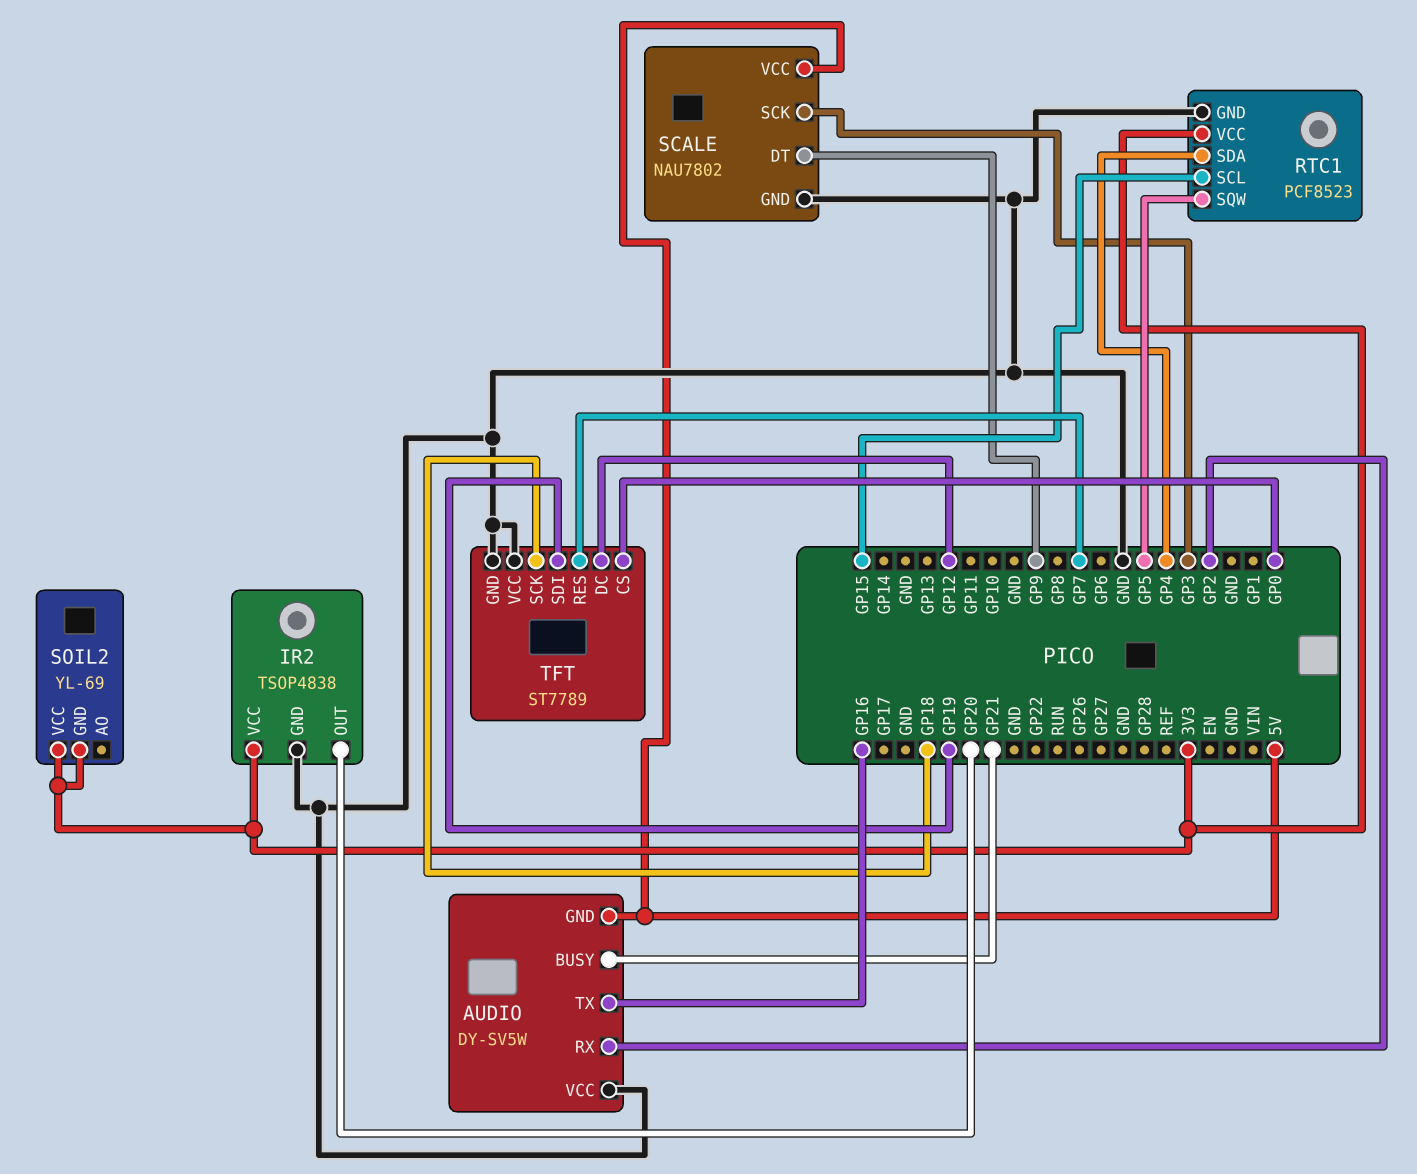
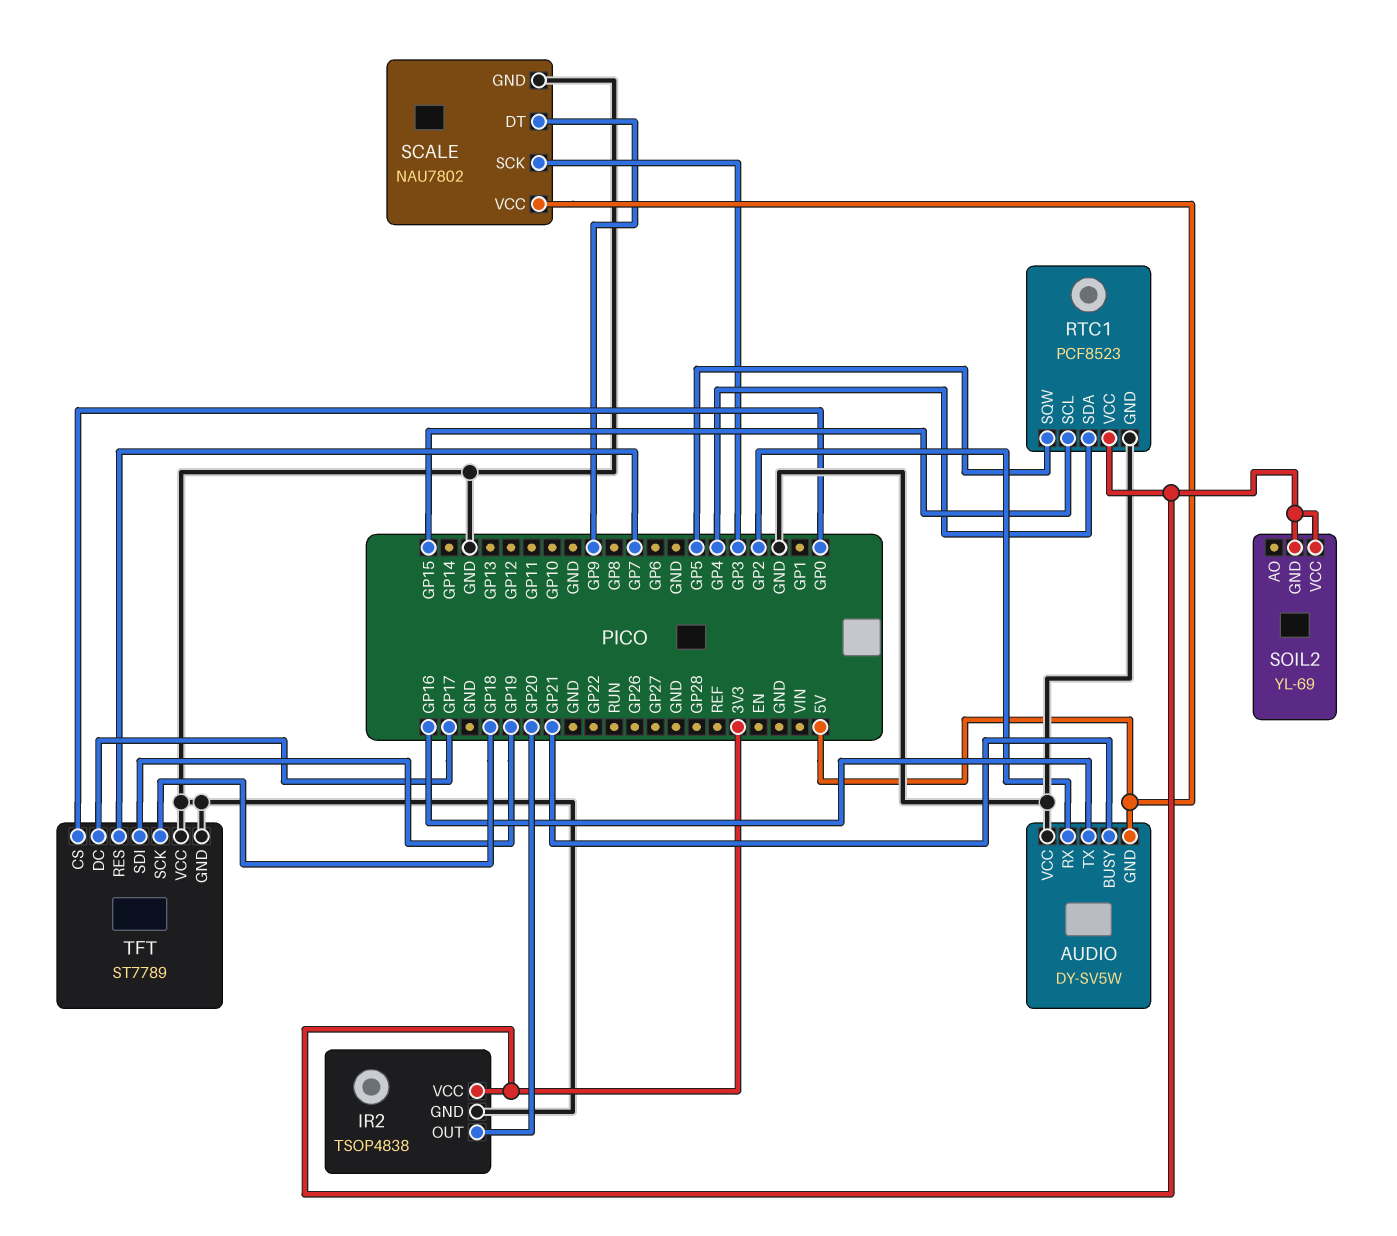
TFT pin DC: GP12 -> GP17

